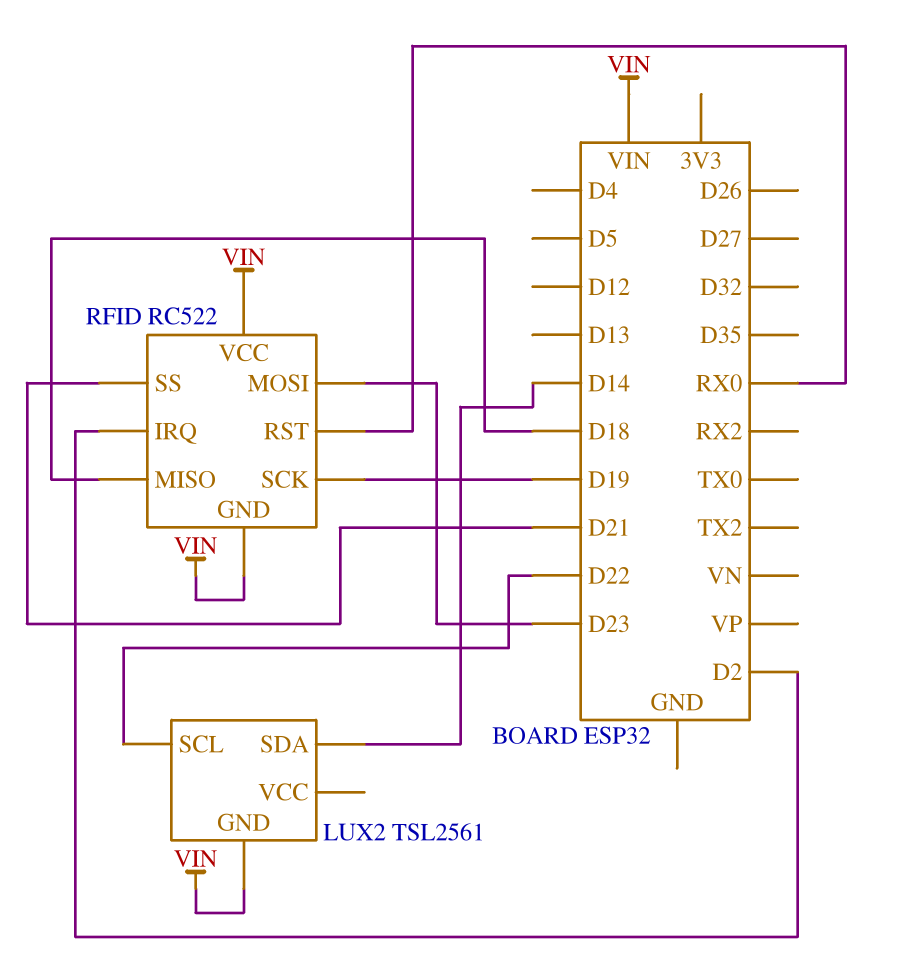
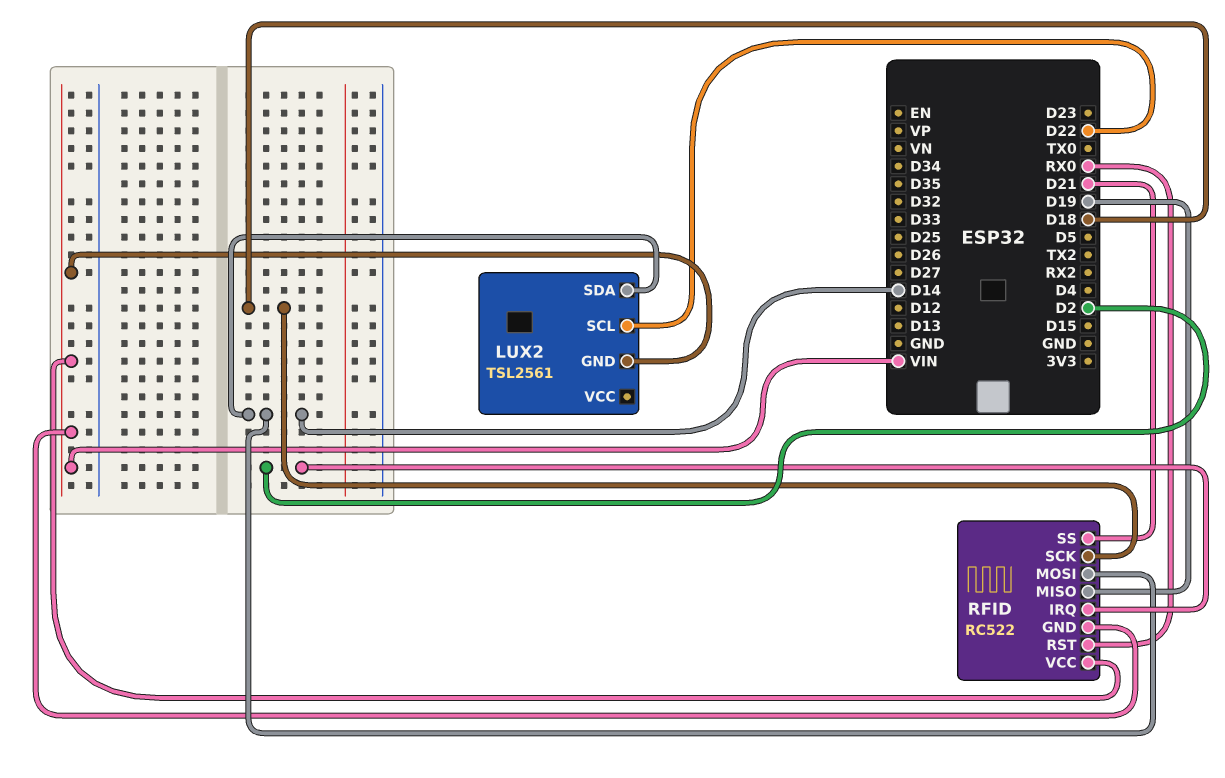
RFID pin MISO: D18 -> D19
RFID pin MOSI: D23 -> D14
RFID pin SCK: D19 -> D18

